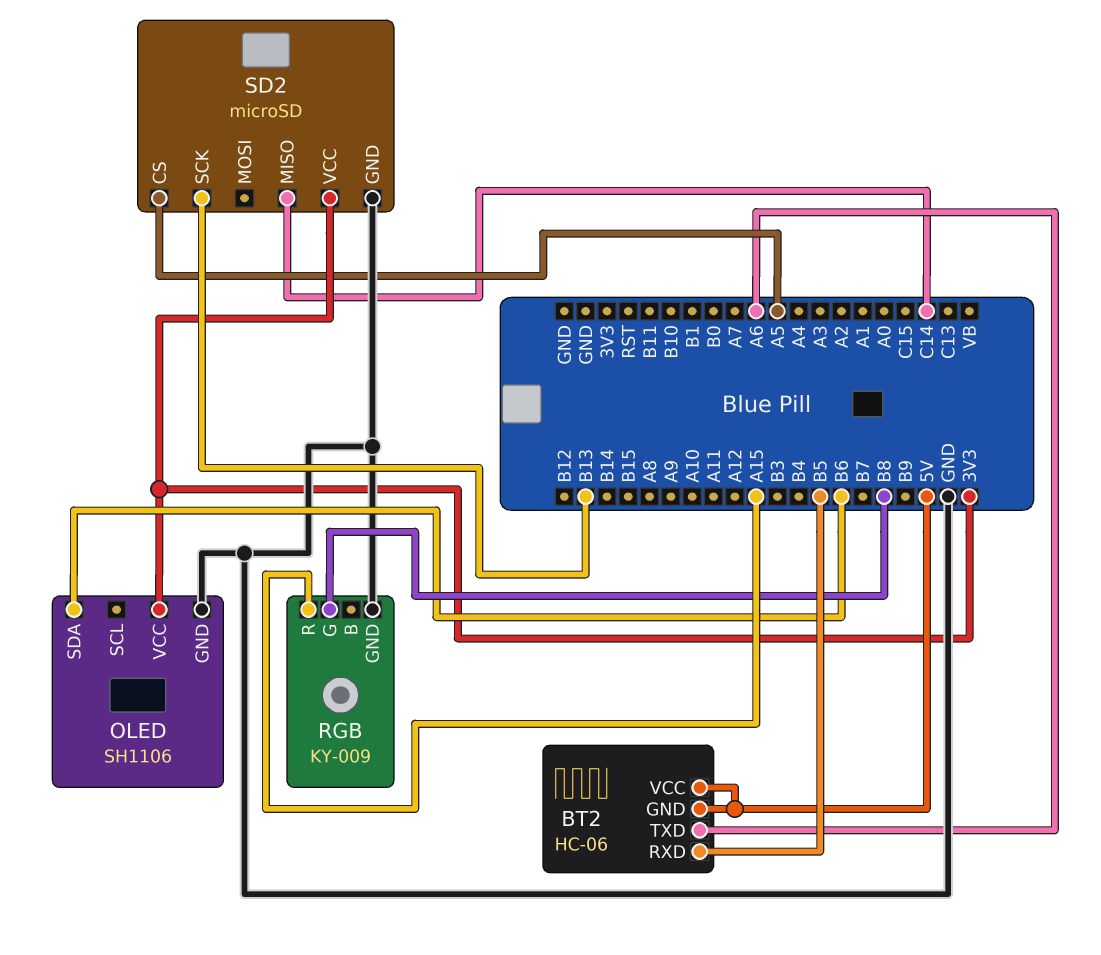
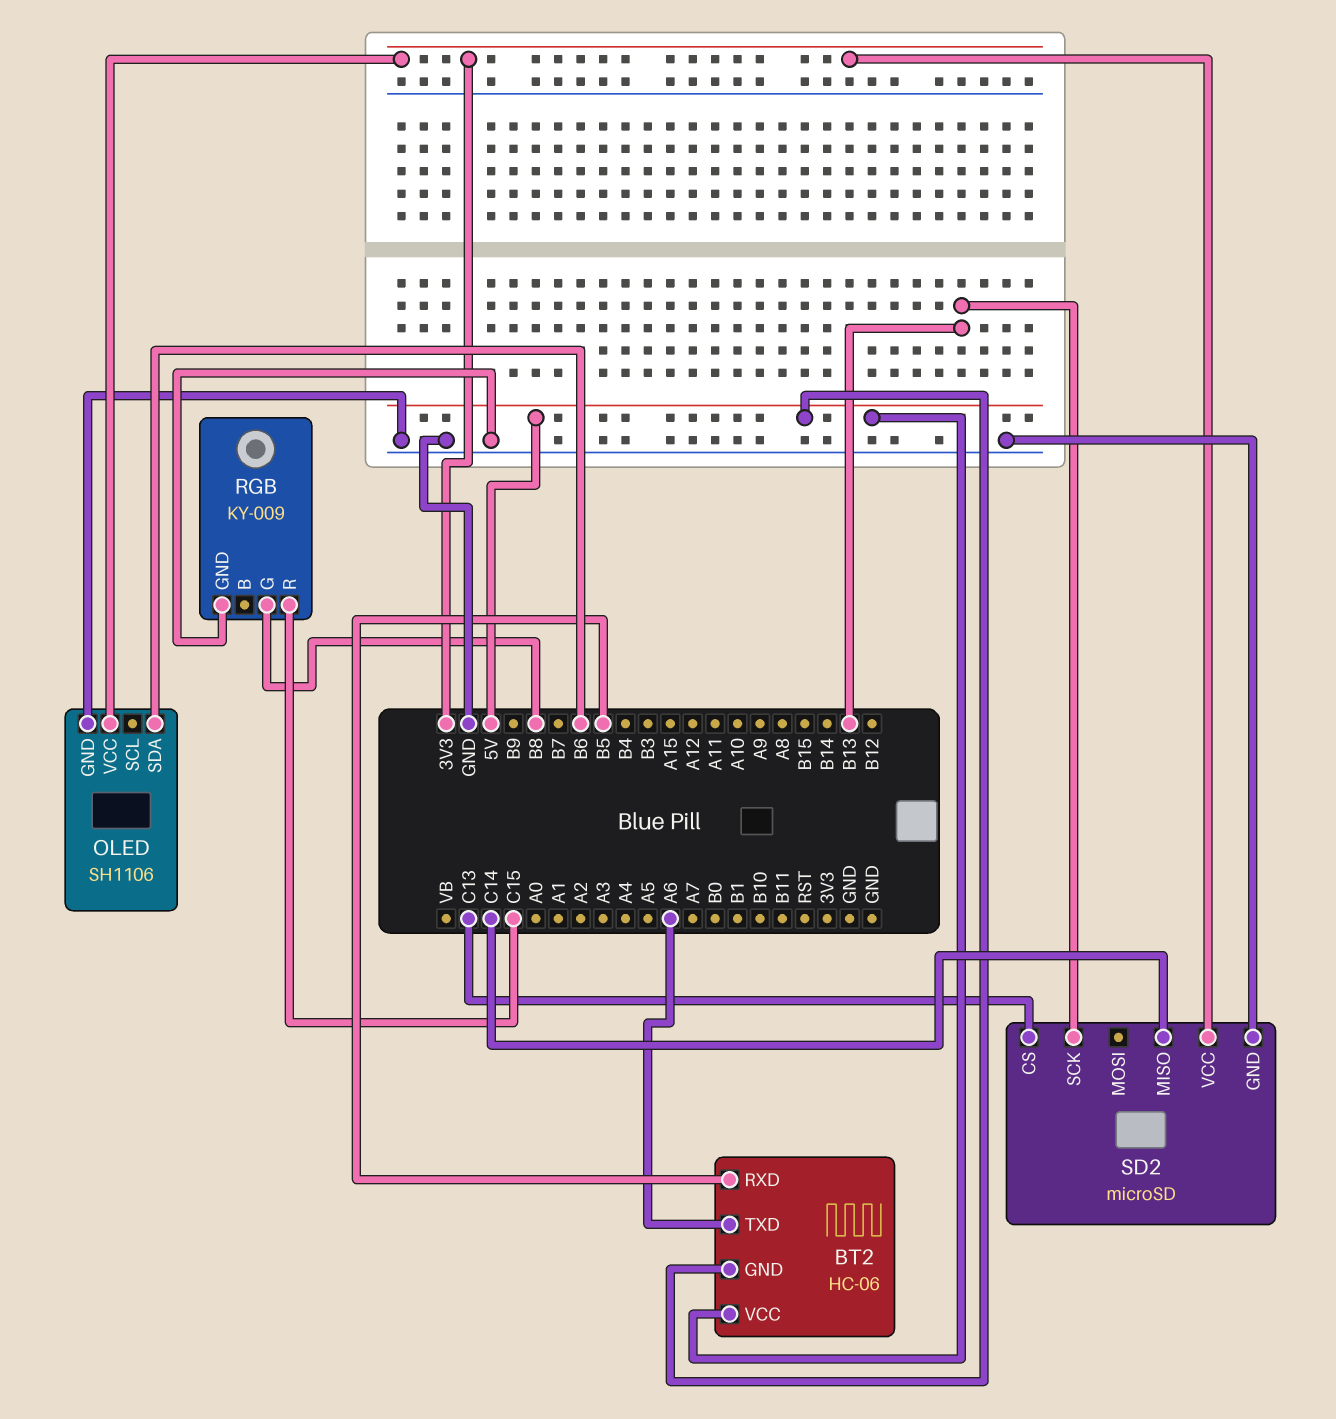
RGB pin R: A15 -> C15
SD2 pin CS: A5 -> C13

